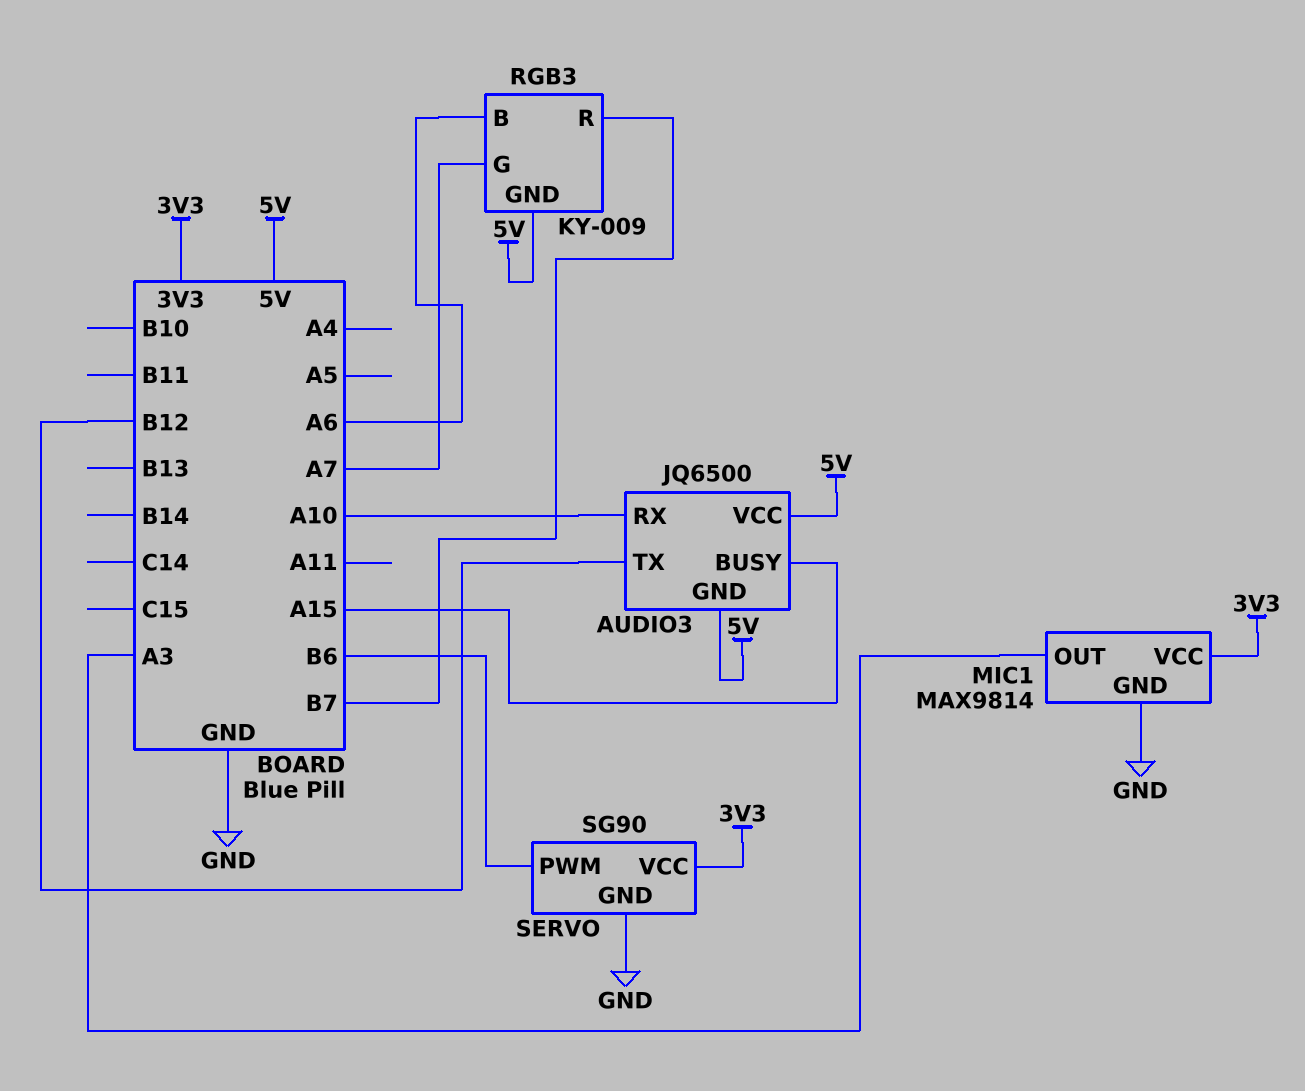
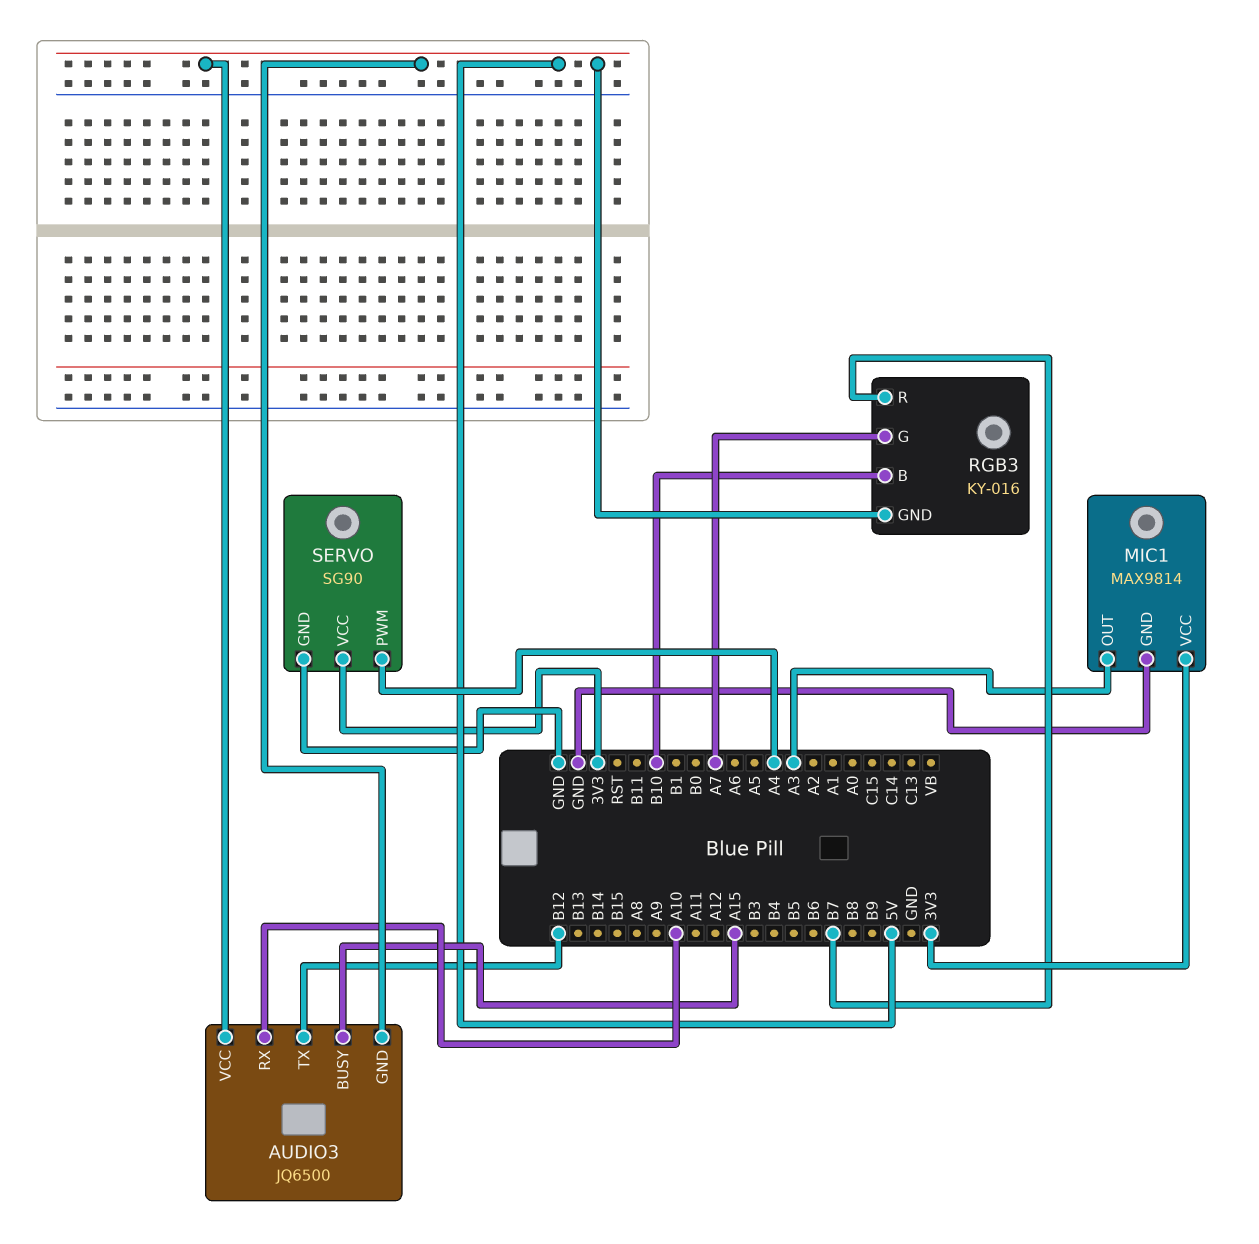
RGB3: KY-009 -> KY-016
RGB3 pin B: A6 -> B10
SERVO pin PWM: B6 -> A4

